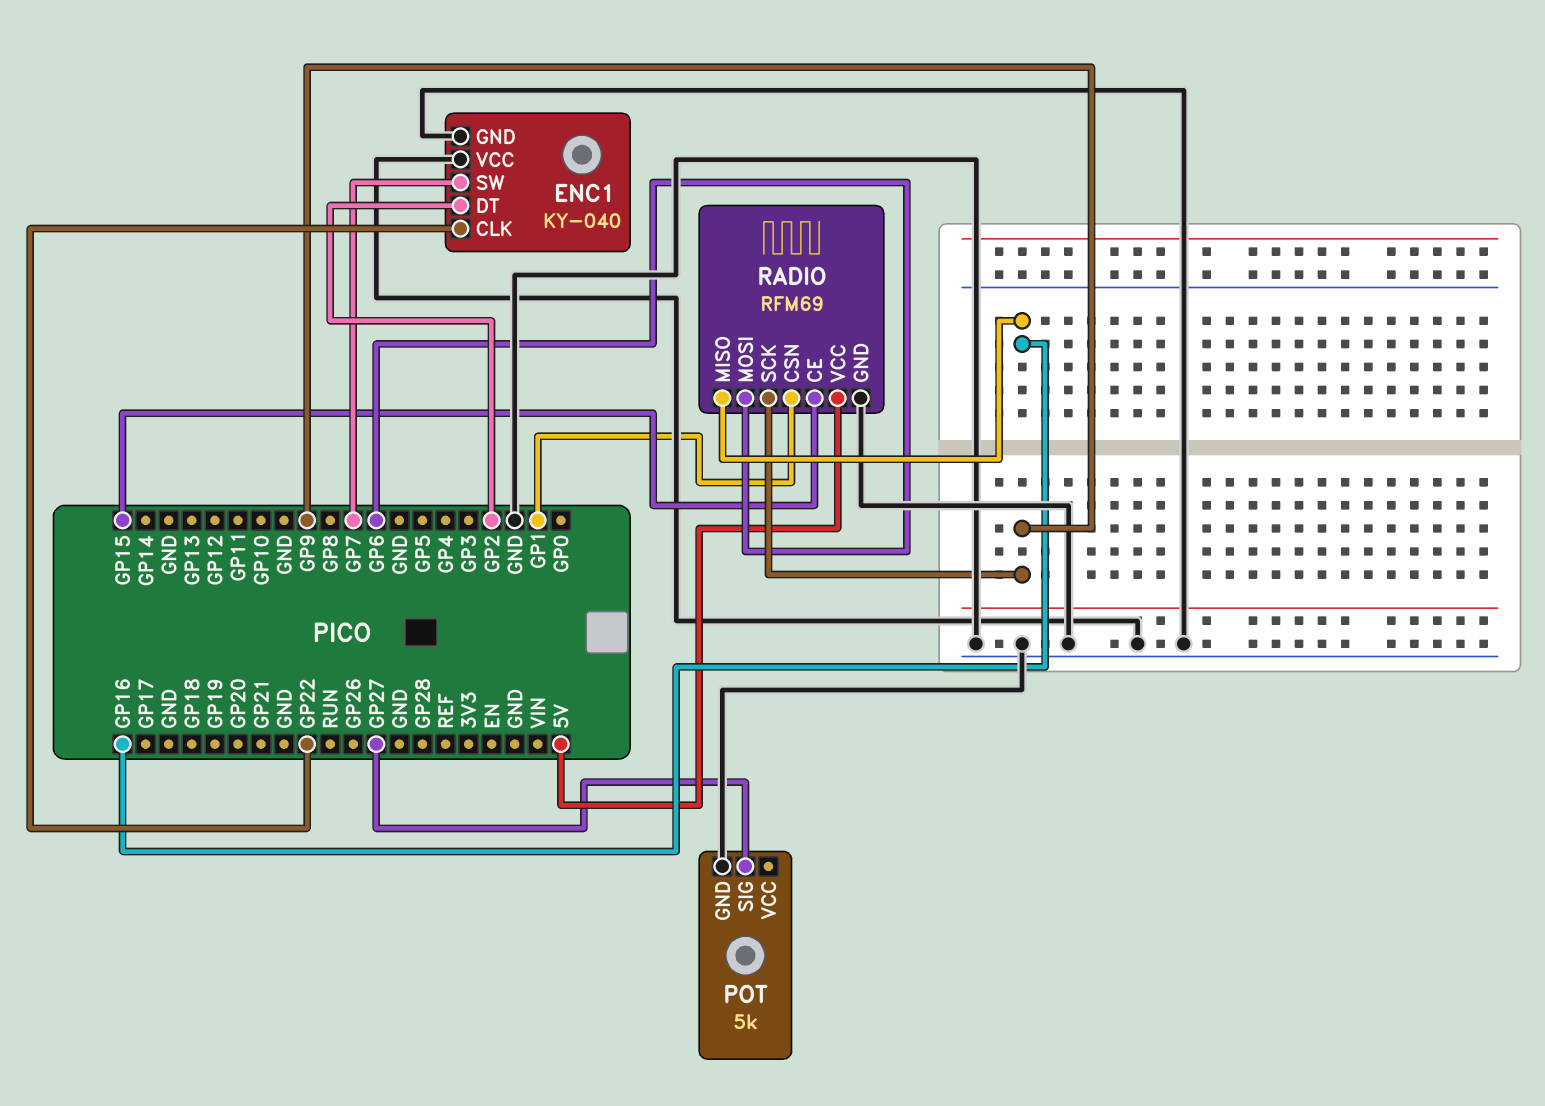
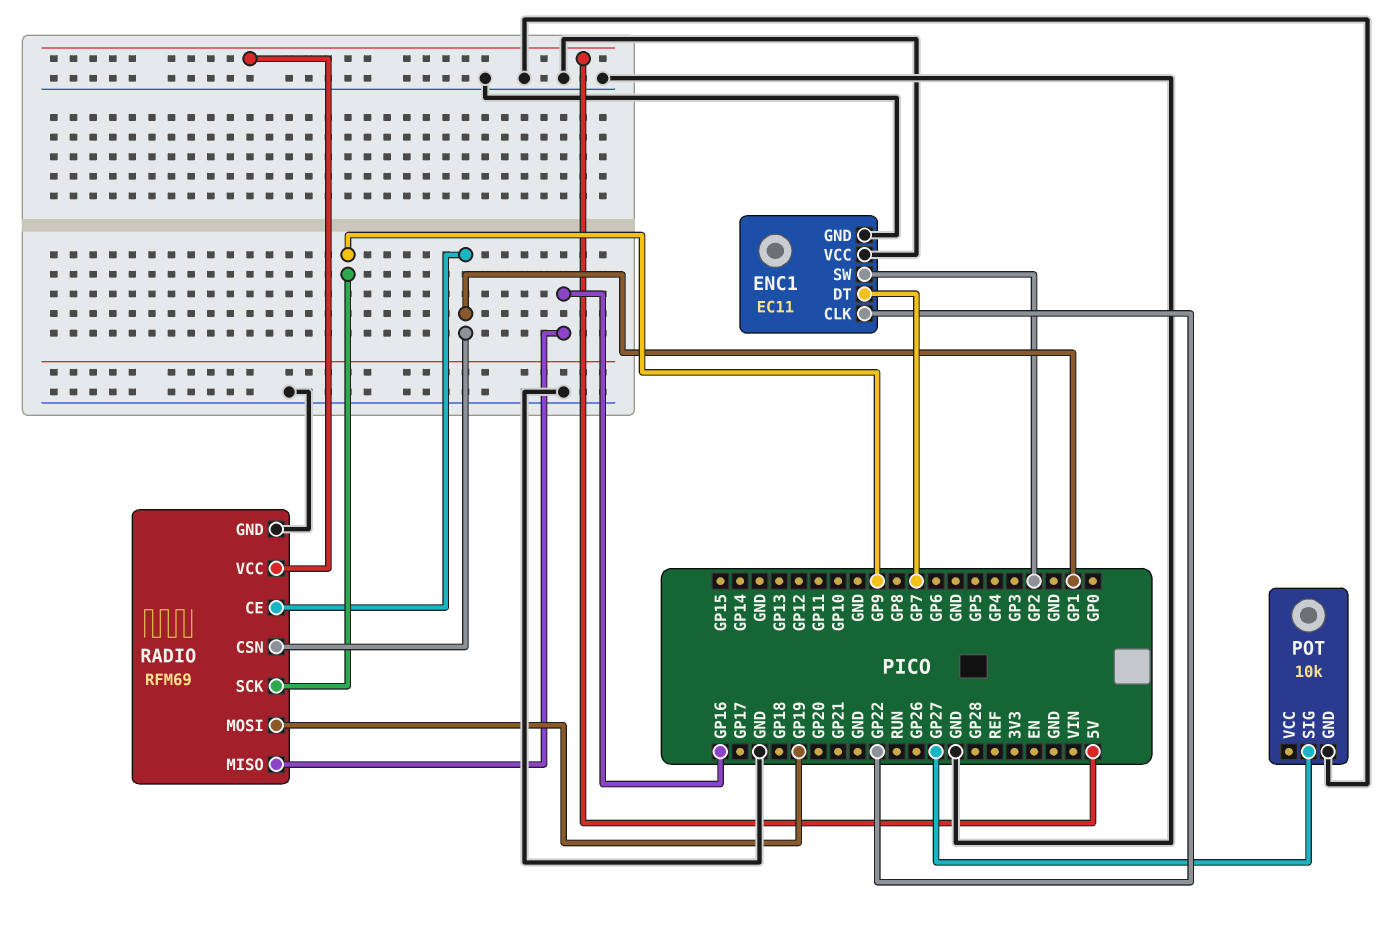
ENC1: KY-040 -> EC11
ENC1 pin DT: GP2 -> GP7
ENC1 pin SW: GP7 -> GP2
POT: 5k -> 10k
RADIO pin CE: GP15 -> GP1
RADIO pin MOSI: GP6 -> GP19

